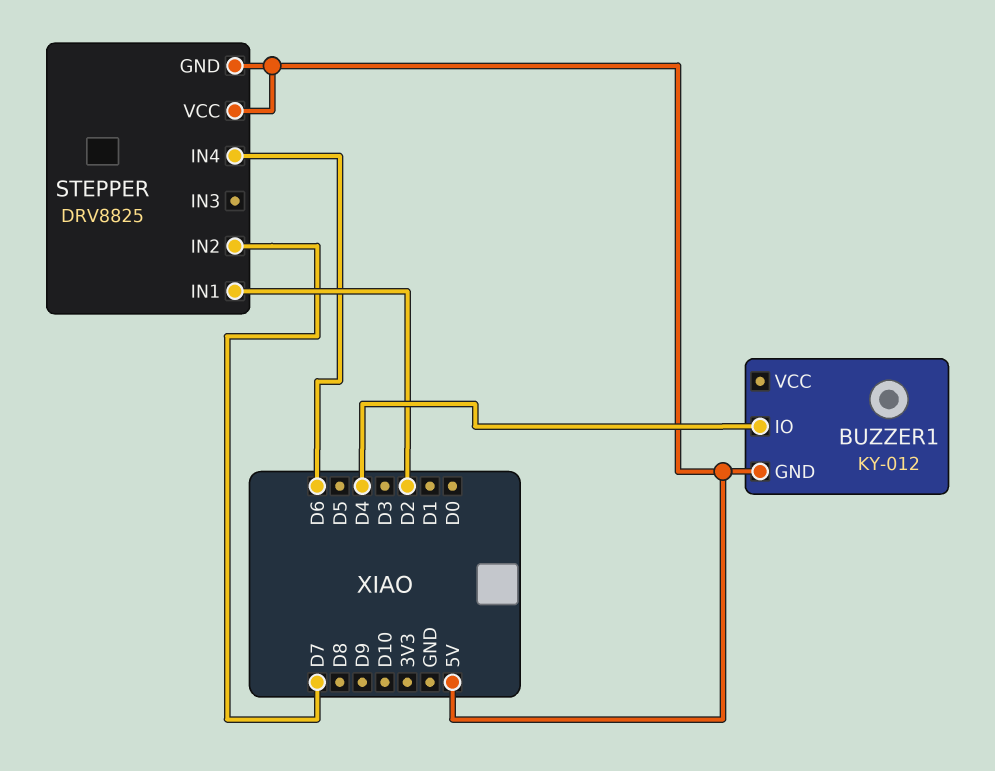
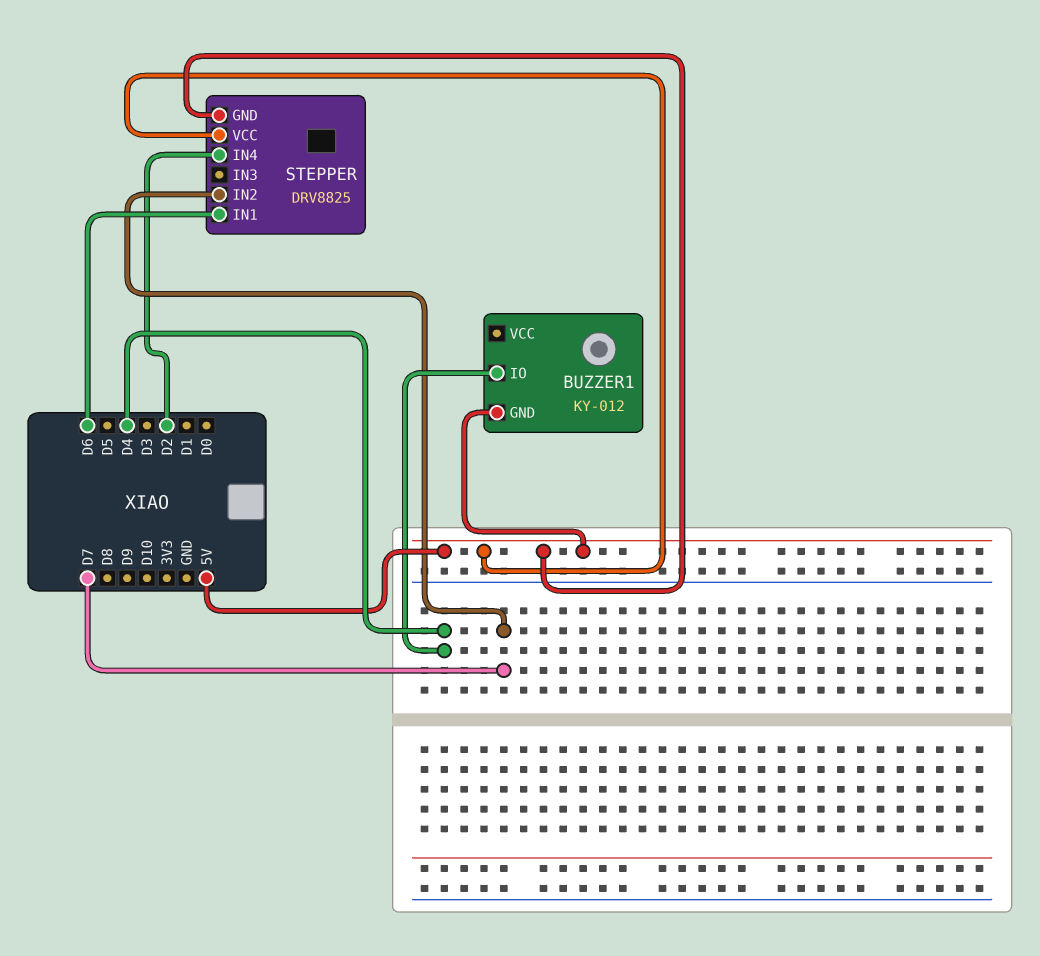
STEPPER pin IN1: D2 -> D6
STEPPER pin IN4: D6 -> D2

